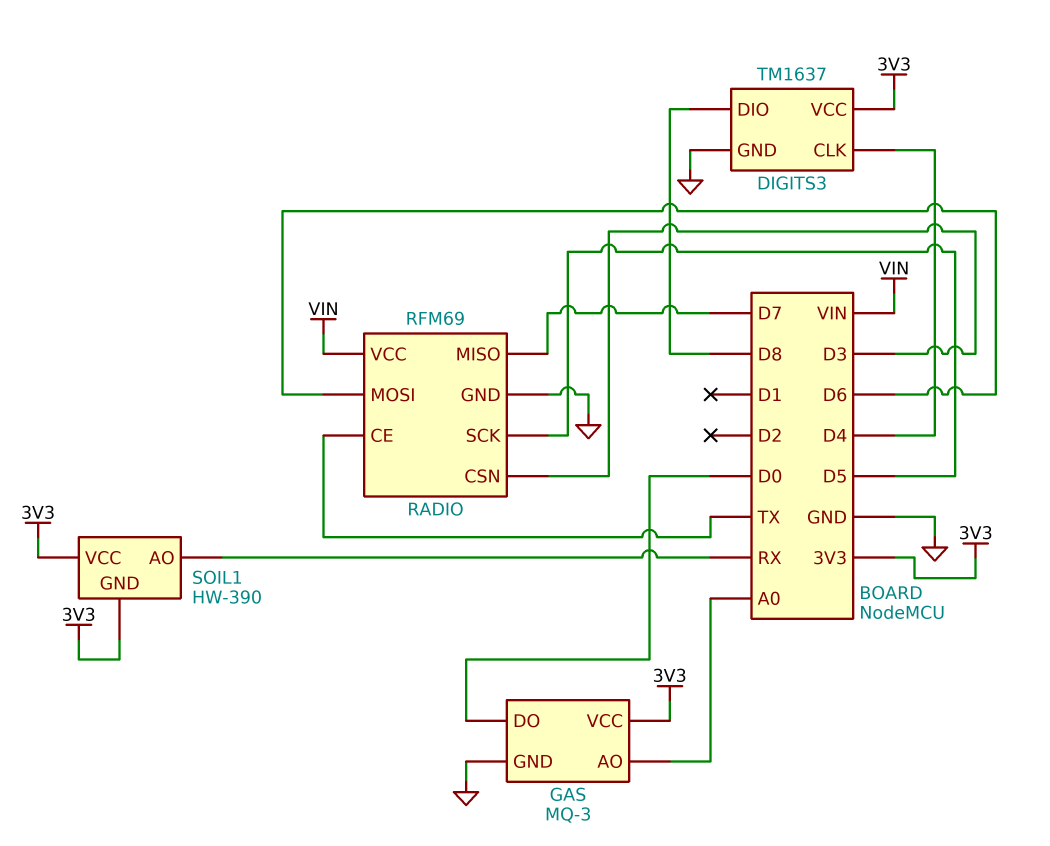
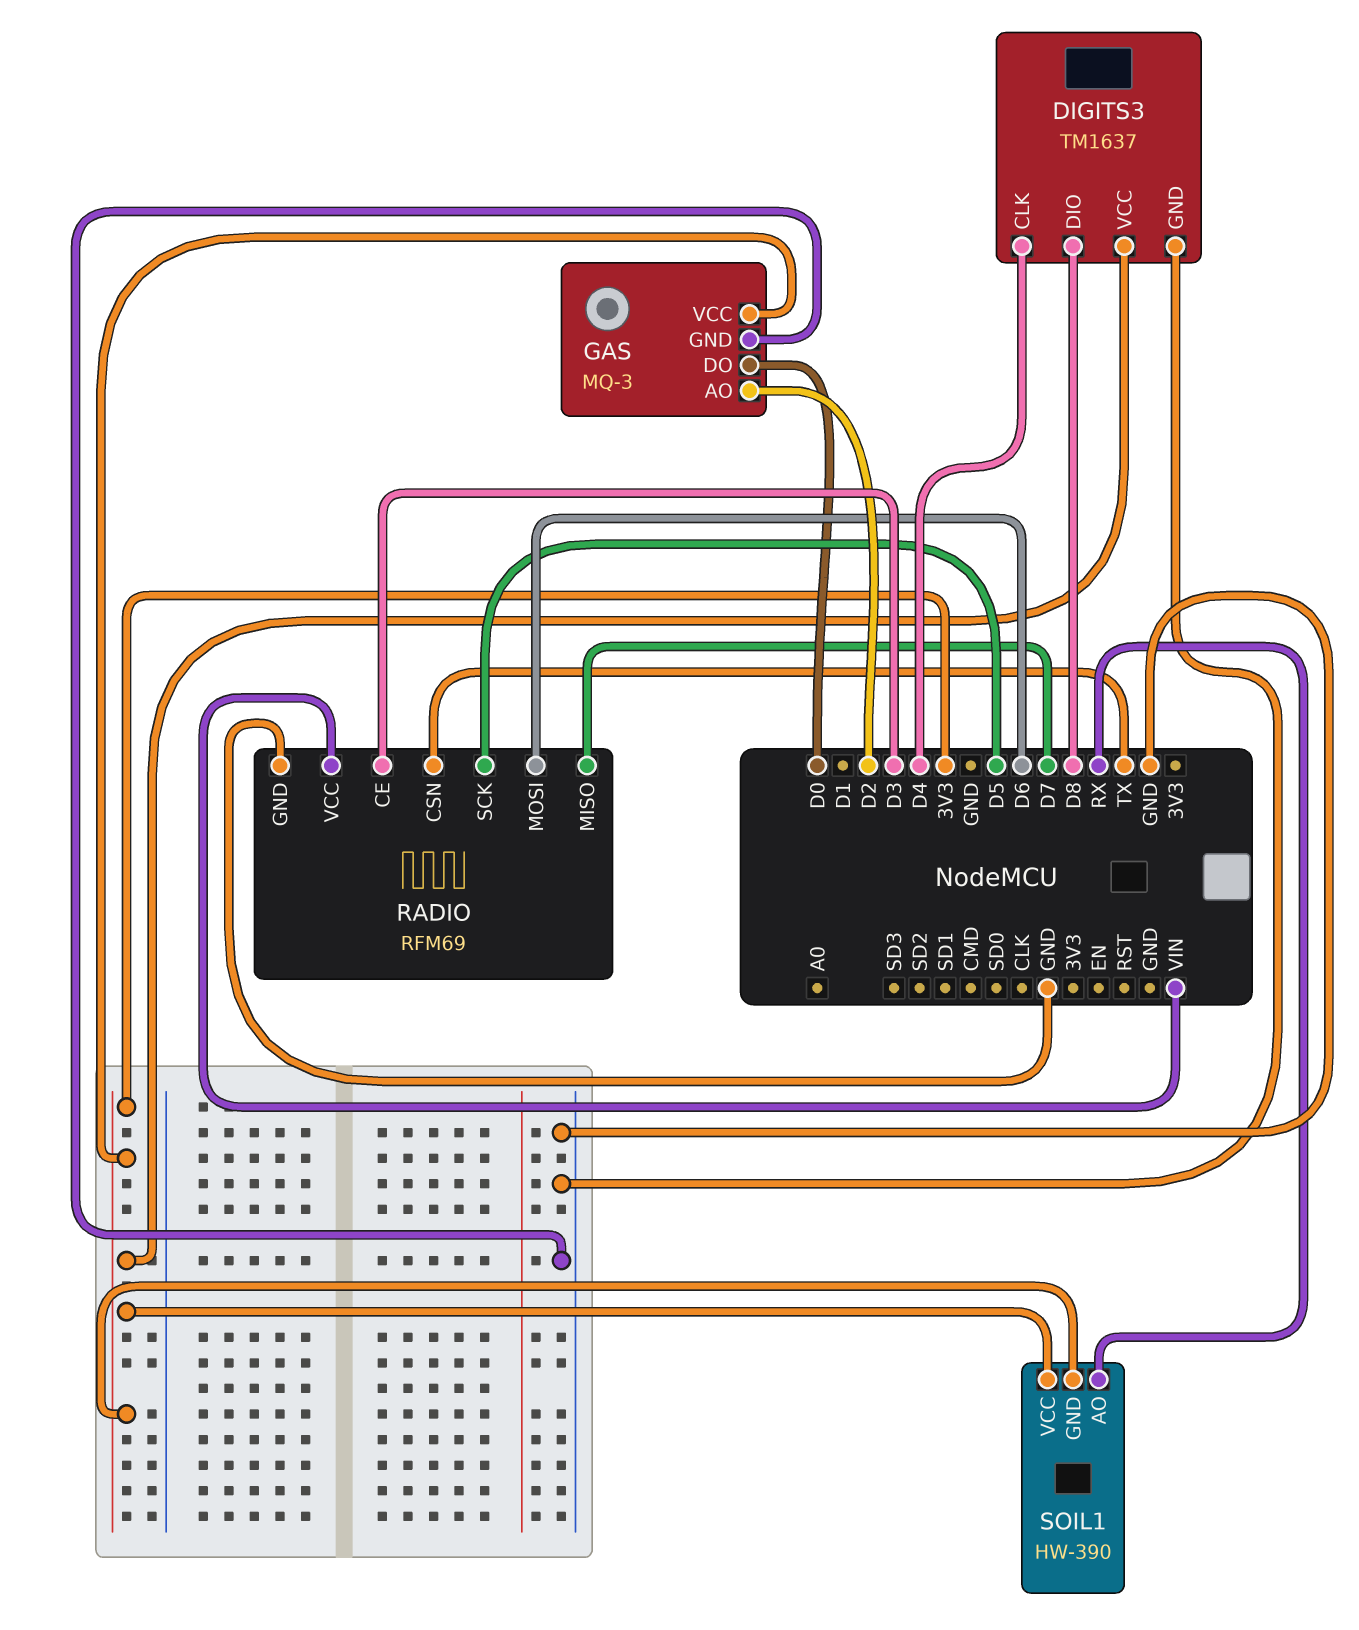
GAS pin AO: A0 -> D2
RADIO pin CE: TX -> D3
RADIO pin CSN: D3 -> TX

